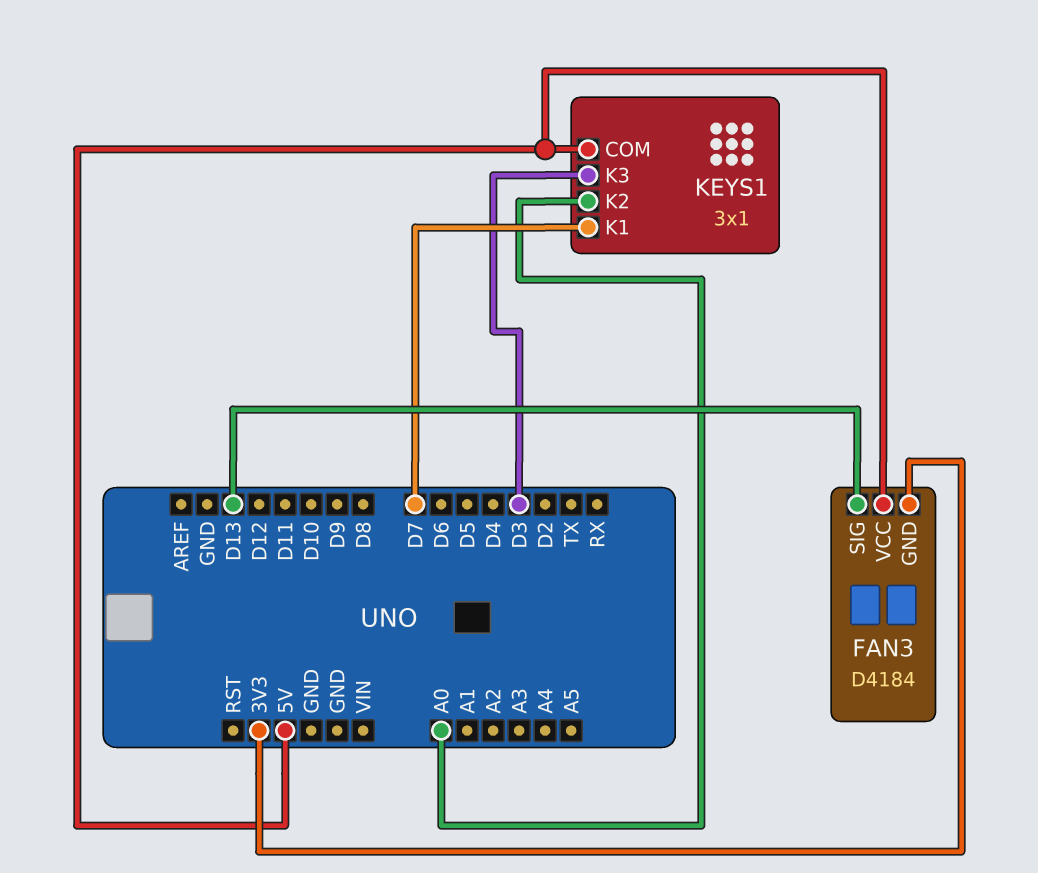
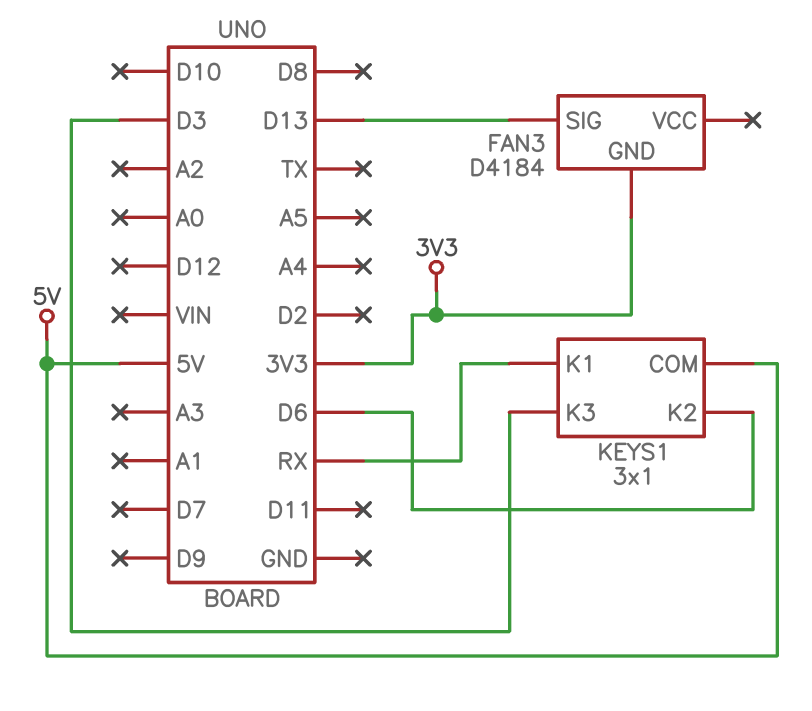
FAN3 pin VCC: 5V -> none
KEYS1 pin K1: D7 -> RX
KEYS1 pin K2: A0 -> D6

